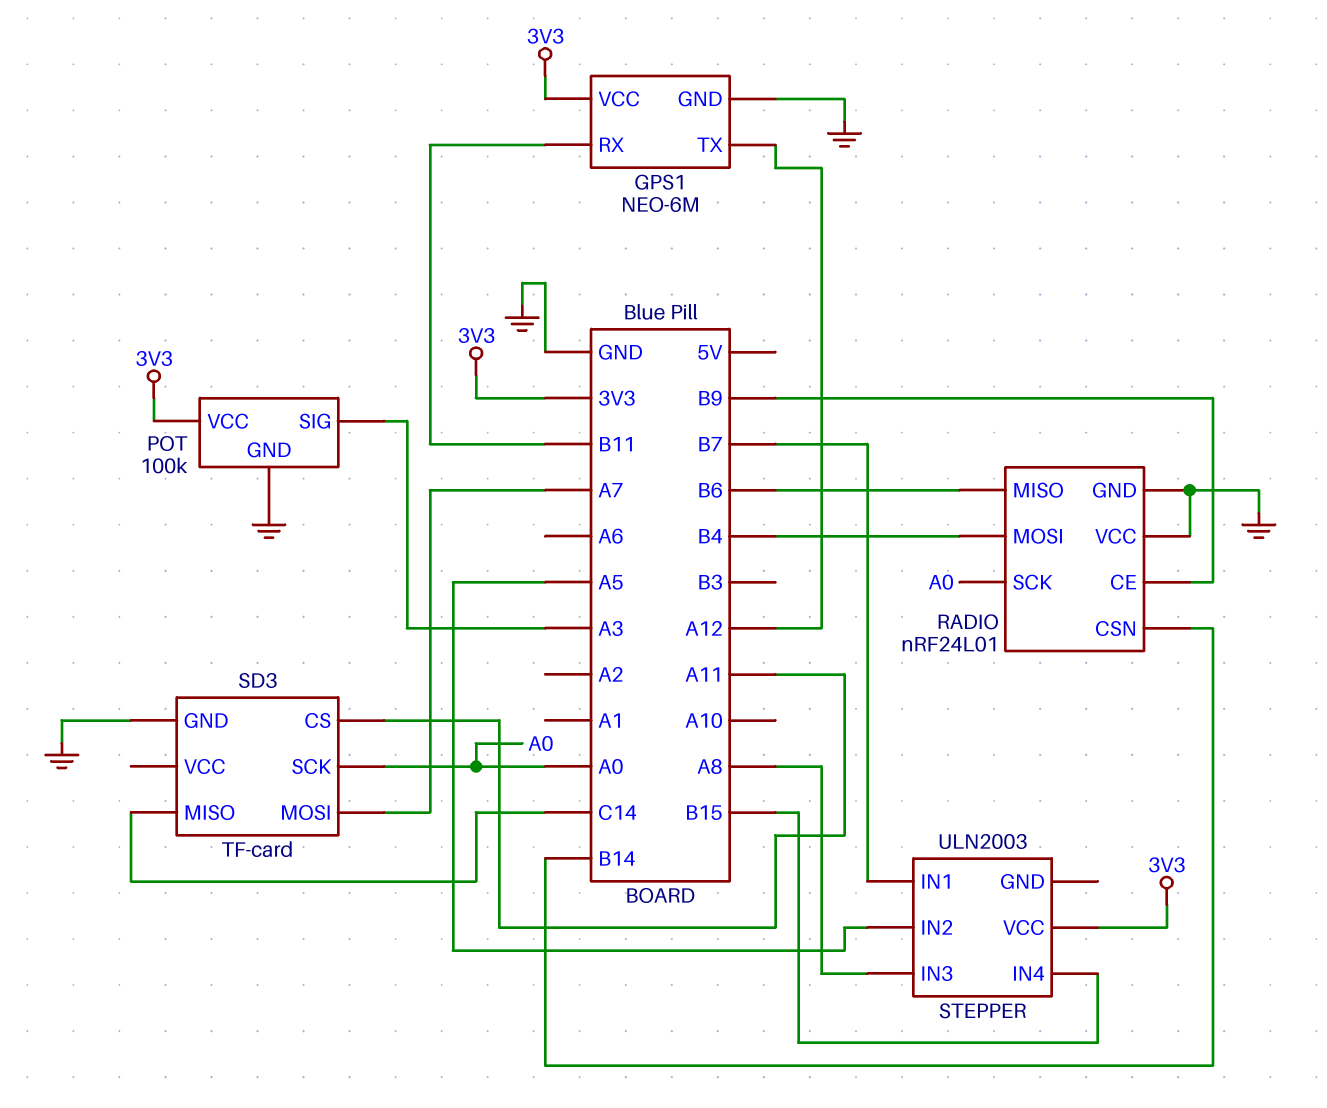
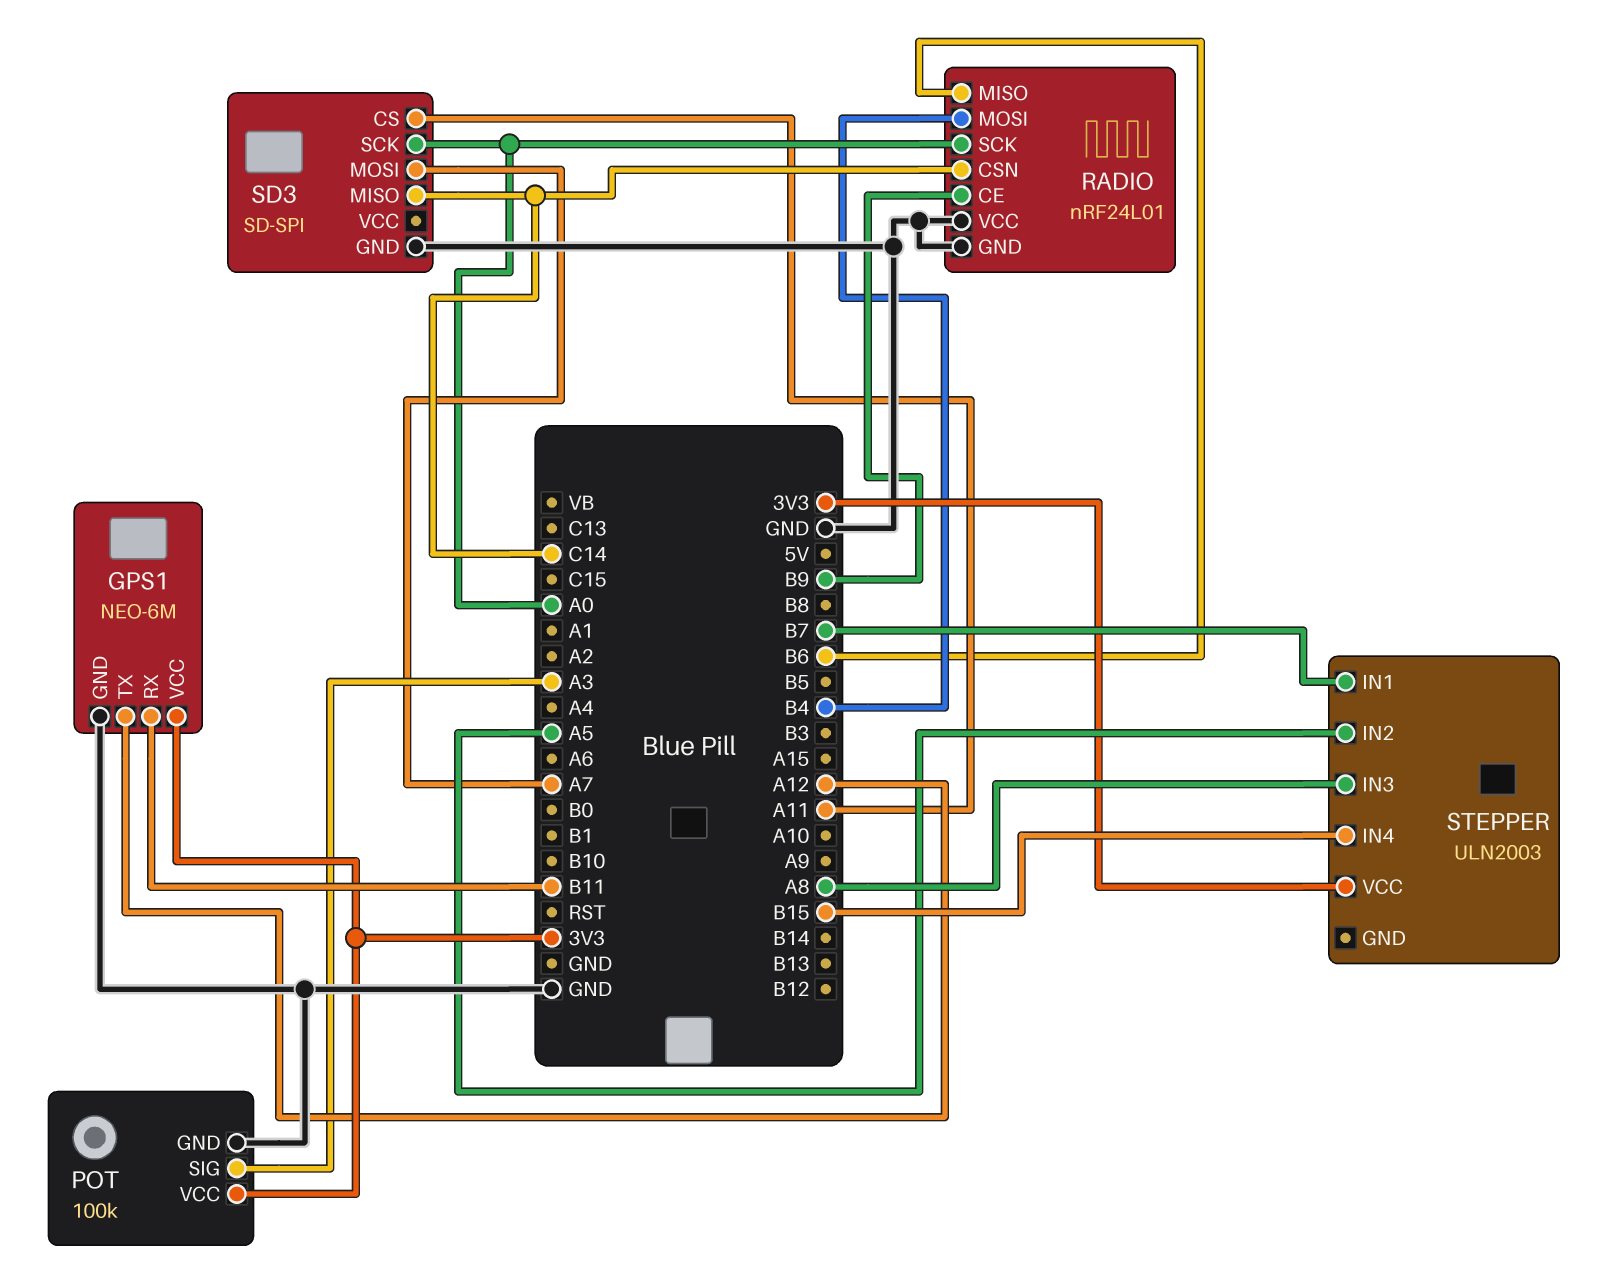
RADIO pin CSN: B14 -> C14
SD3: TF-card -> SD-SPI

